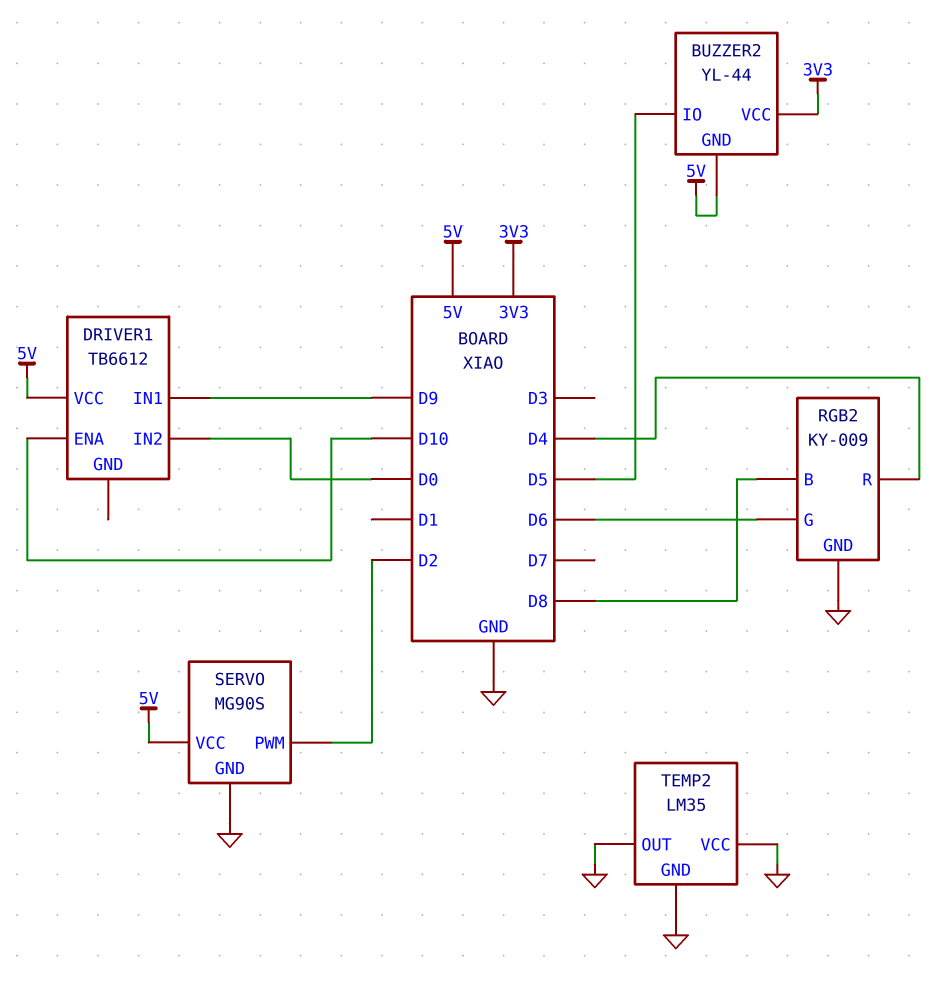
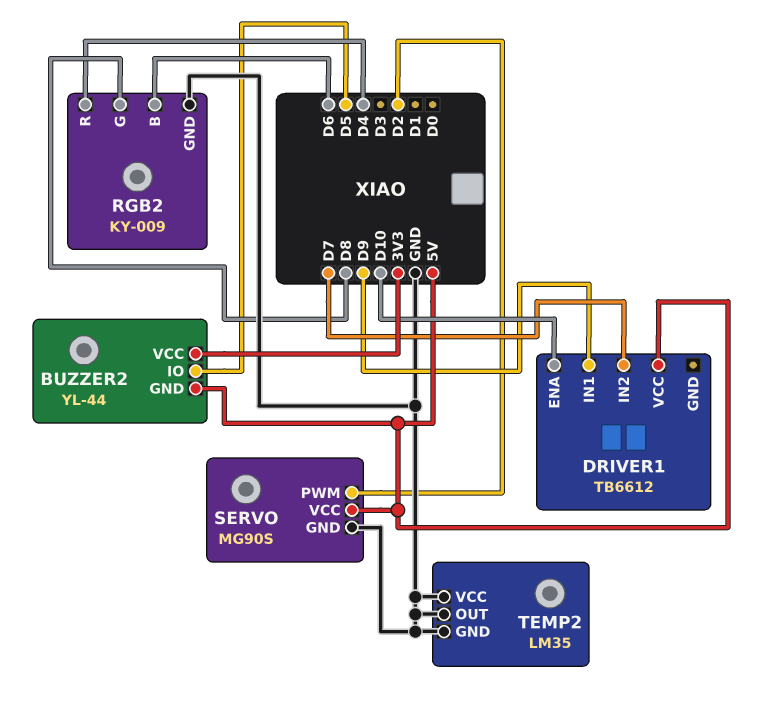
DRIVER1 pin IN2: D0 -> D7
RGB2 pin B: D8 -> D6
RGB2 pin G: D6 -> D8

